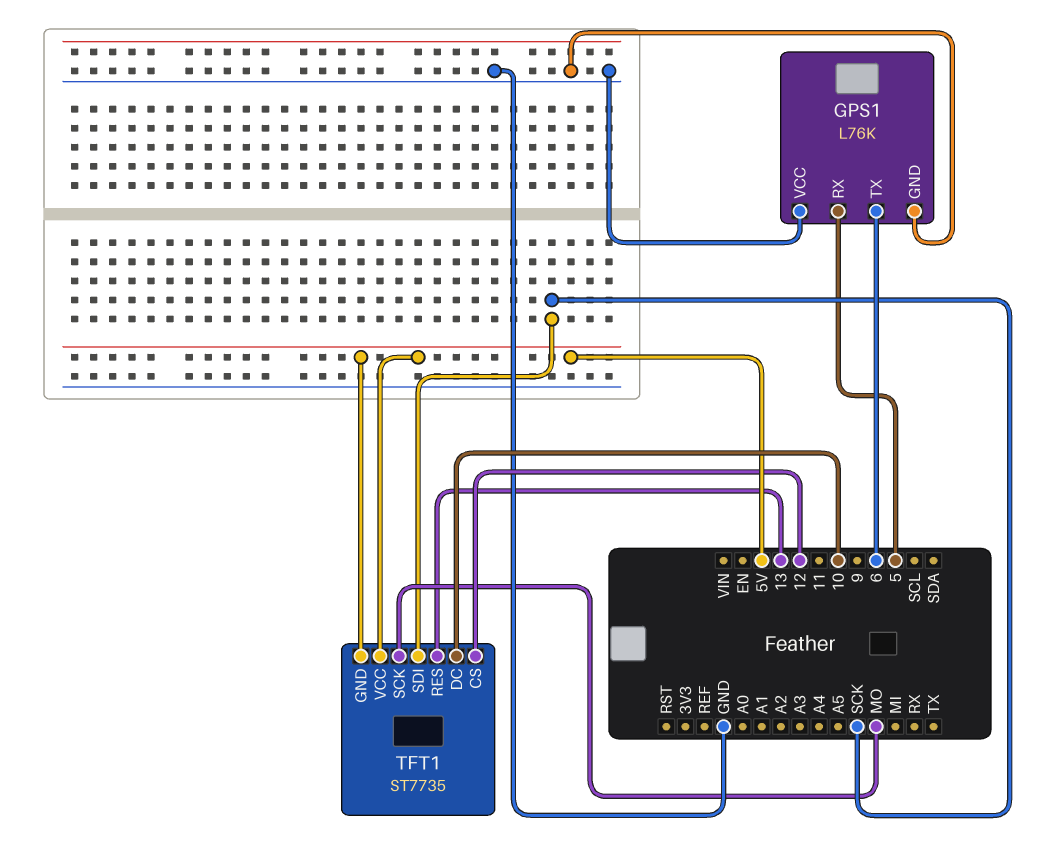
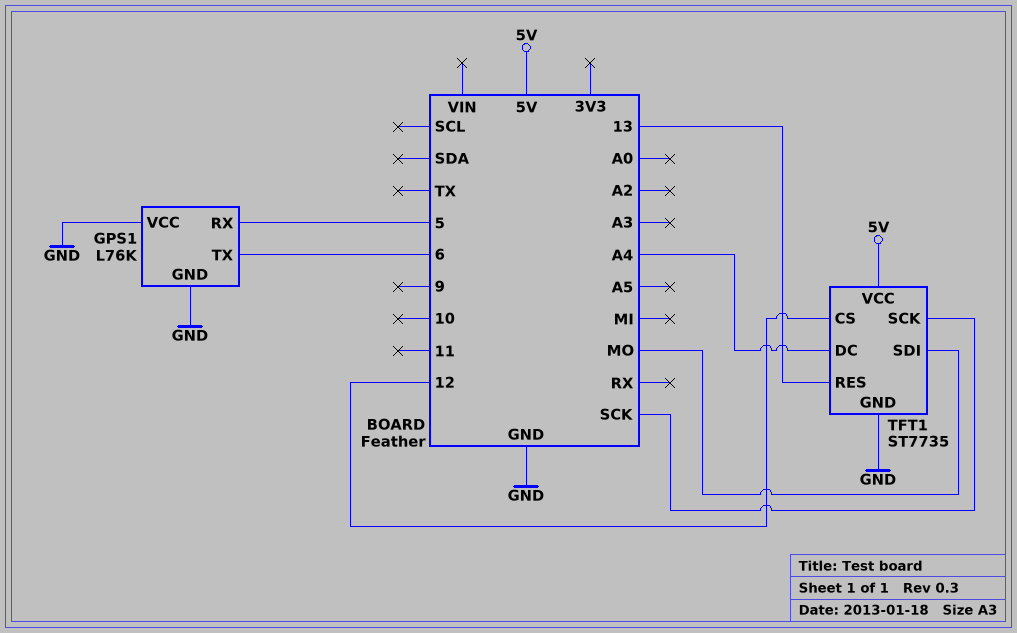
TFT1 pin DC: 10 -> A4
TFT1 pin GND: 5V -> GND
TFT1 pin SCK: MO -> SCK
TFT1 pin SDI: SCK -> MO

